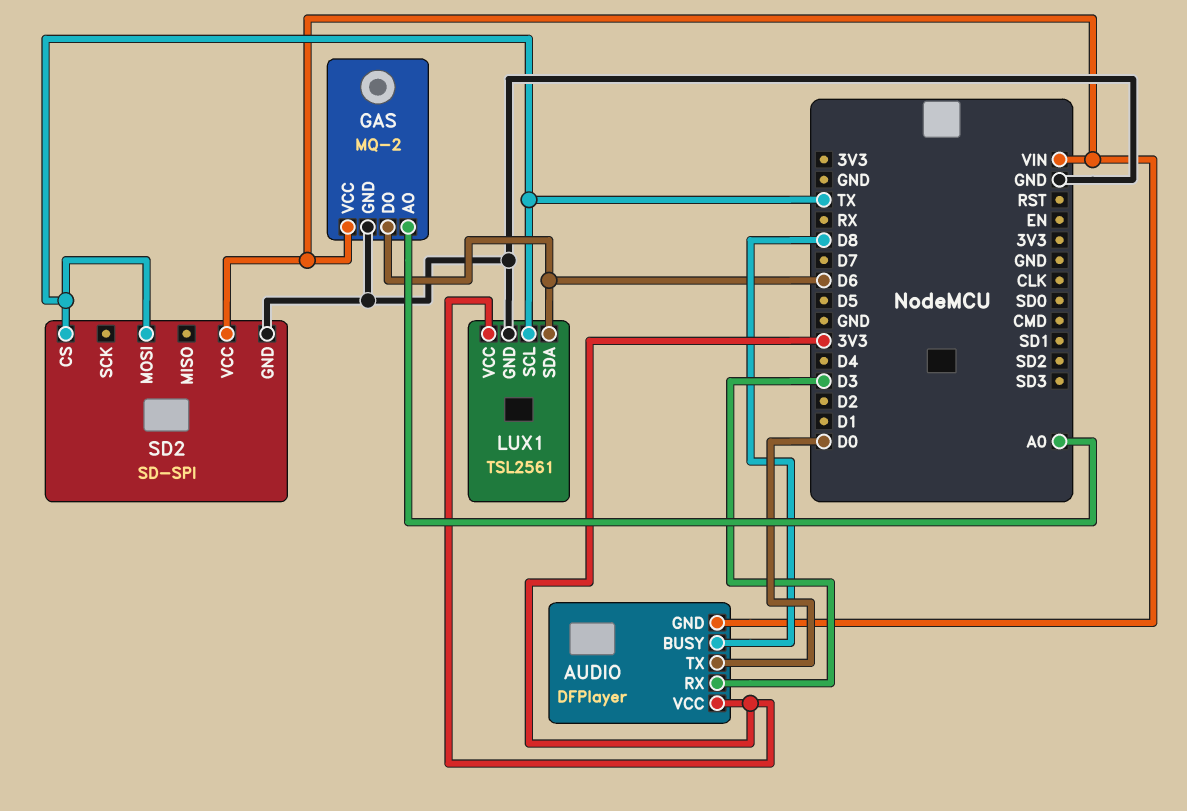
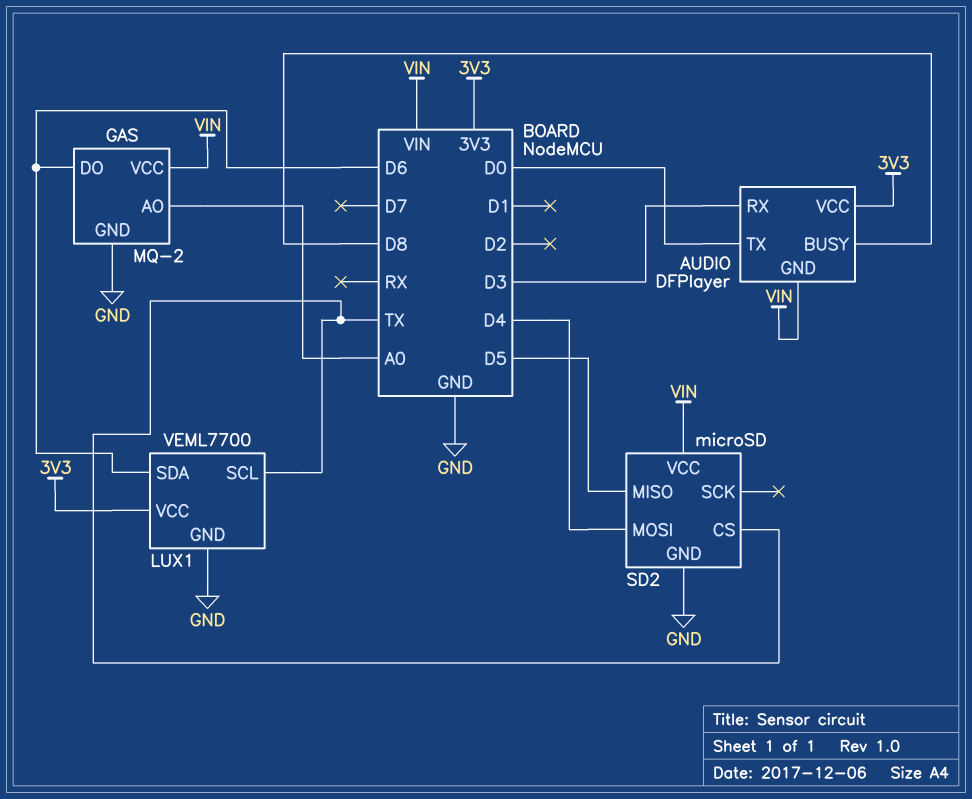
LUX1: TSL2561 -> VEML7700
SD2: SD-SPI -> microSD
SD2 pin MISO: none -> D5
SD2 pin MOSI: TX -> D4

